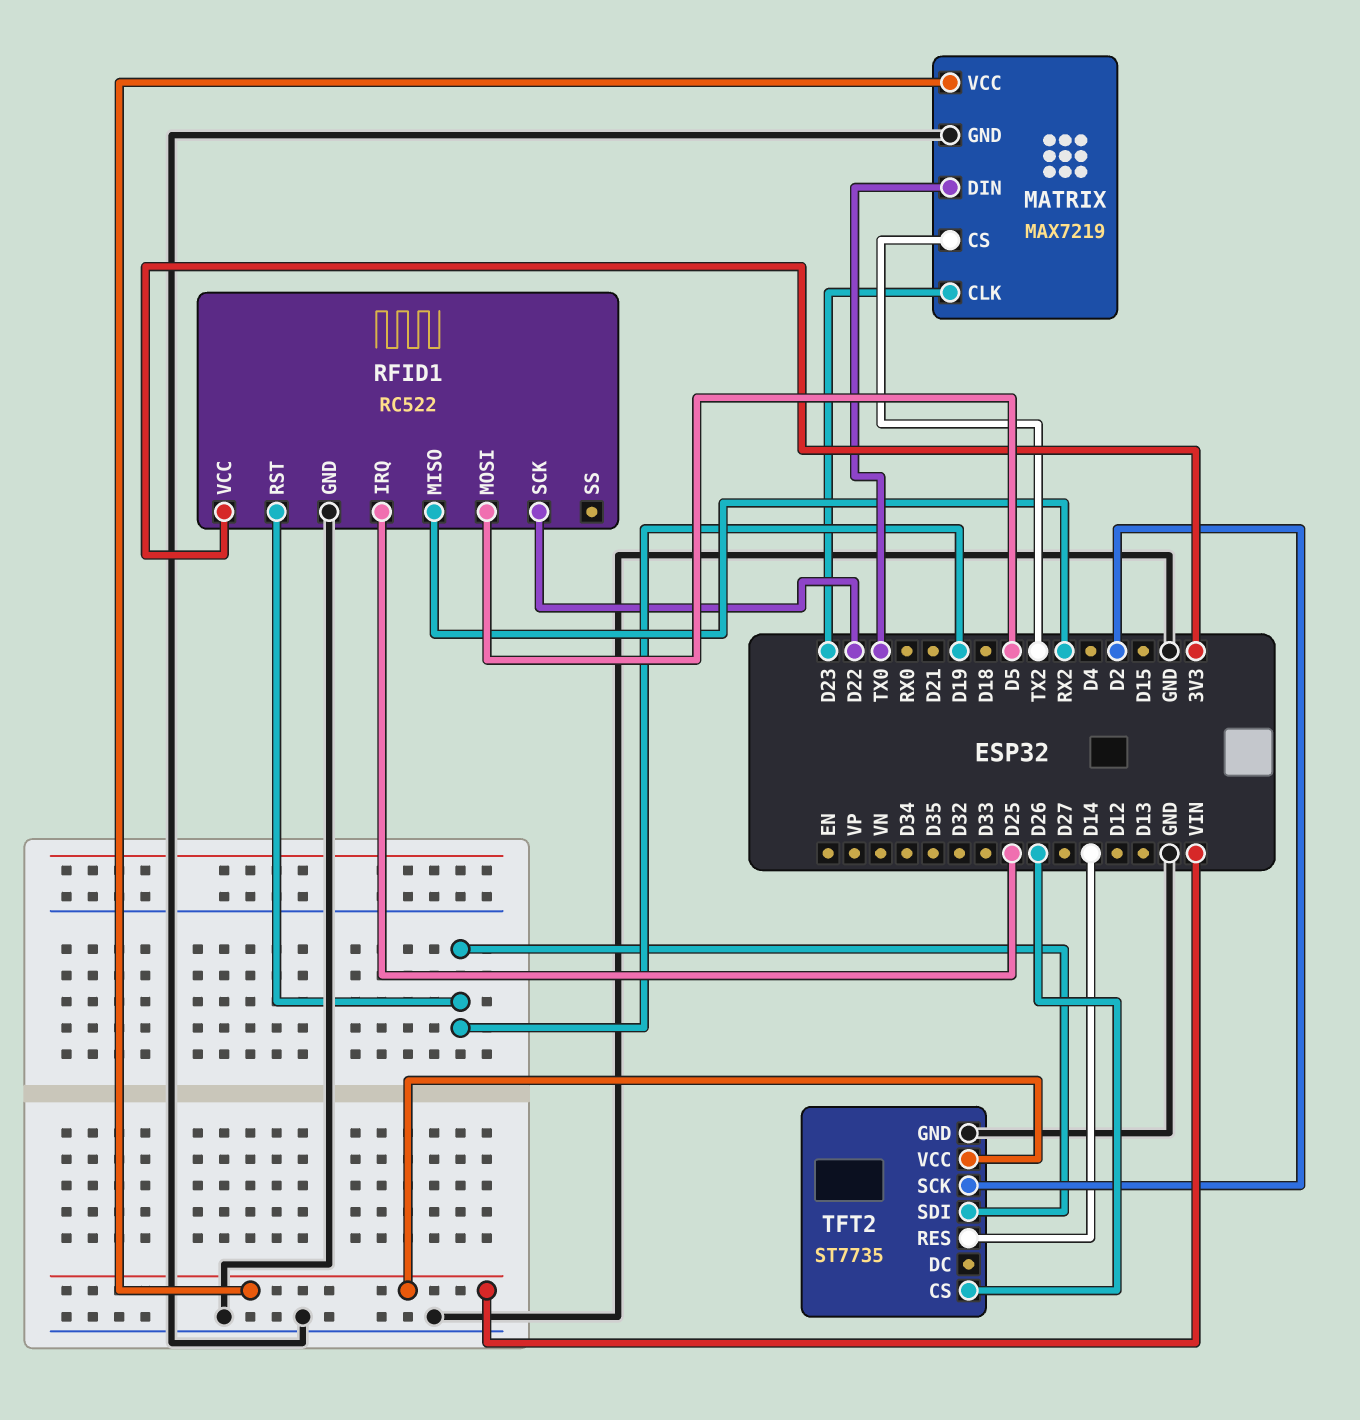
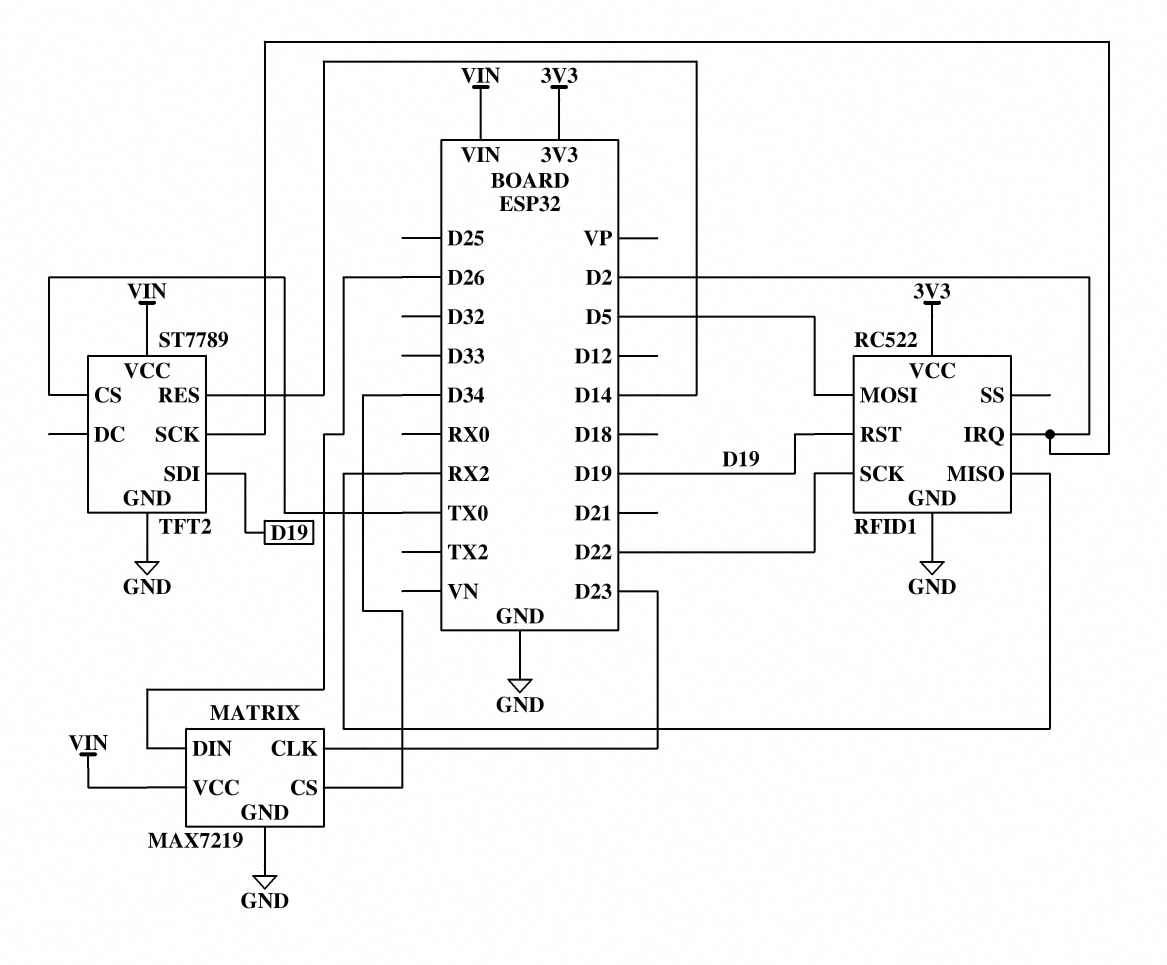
MATRIX pin CS: TX2 -> D34
MATRIX pin DIN: TX0 -> D26
RFID1 pin IRQ: D25 -> D2
TFT2: ST7735 -> ST7789
TFT2 pin CS: D26 -> TX0

